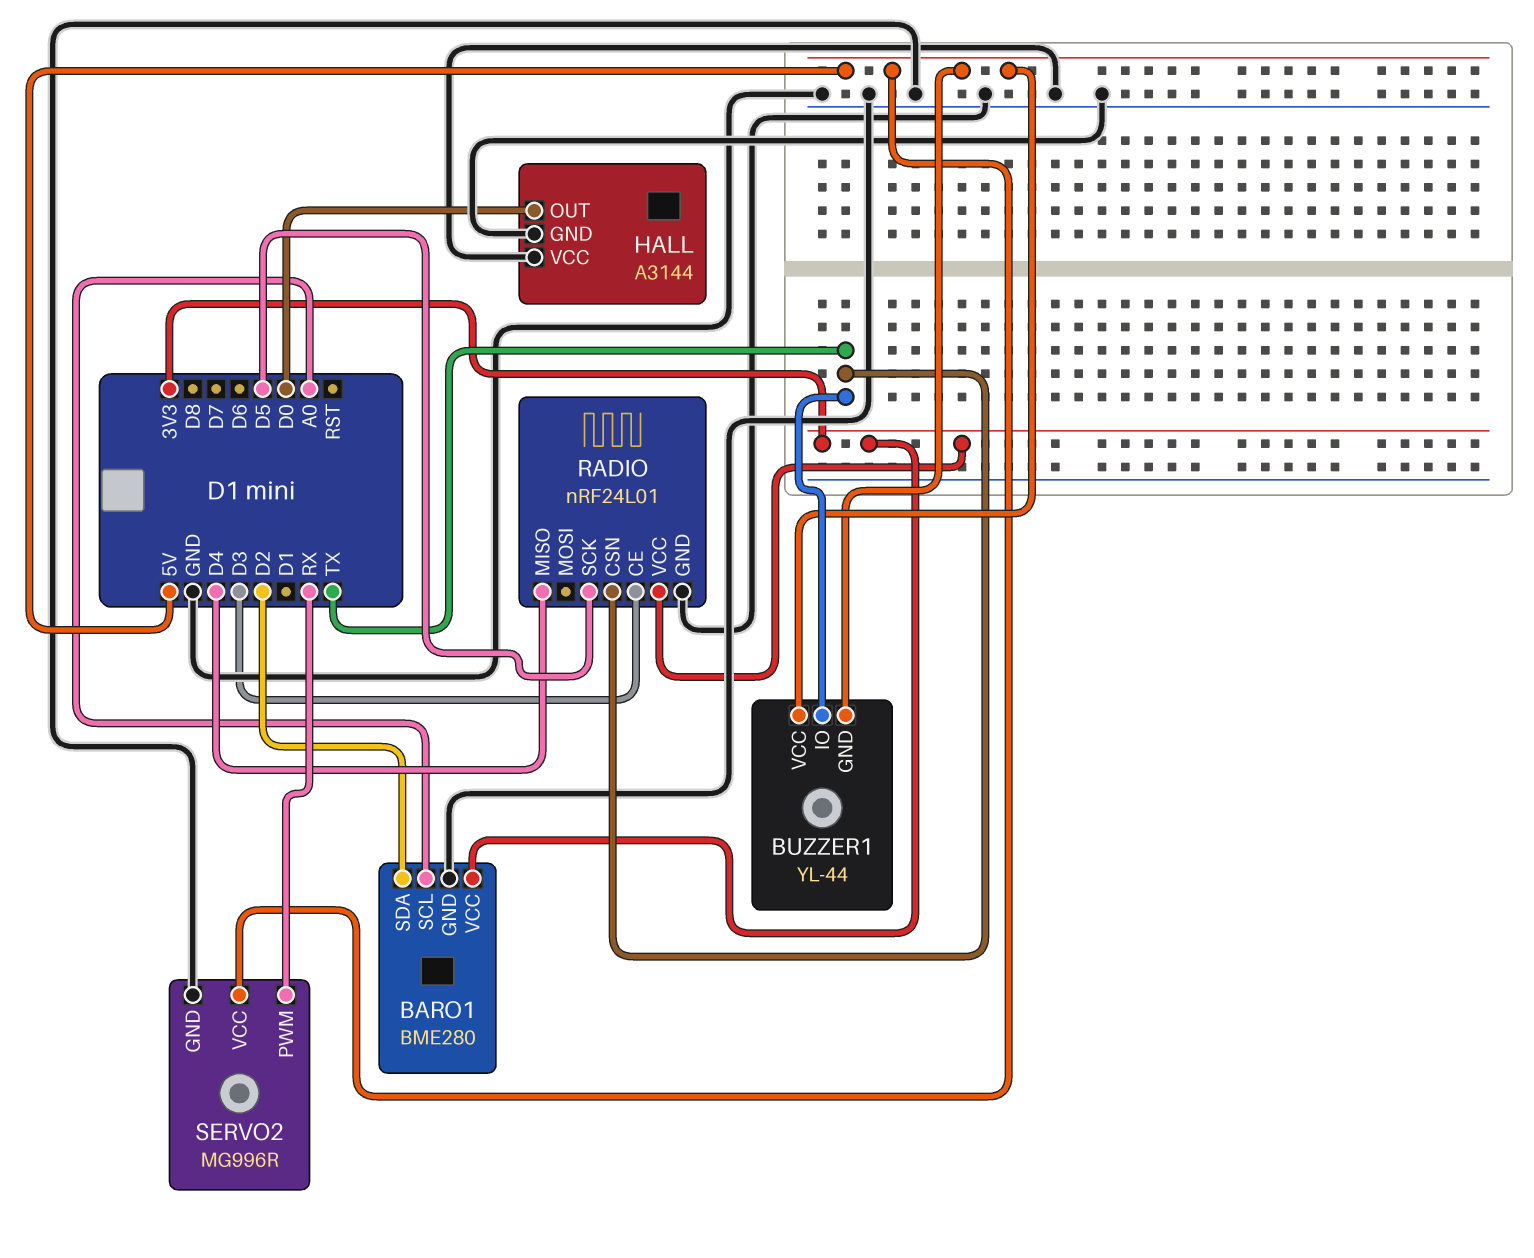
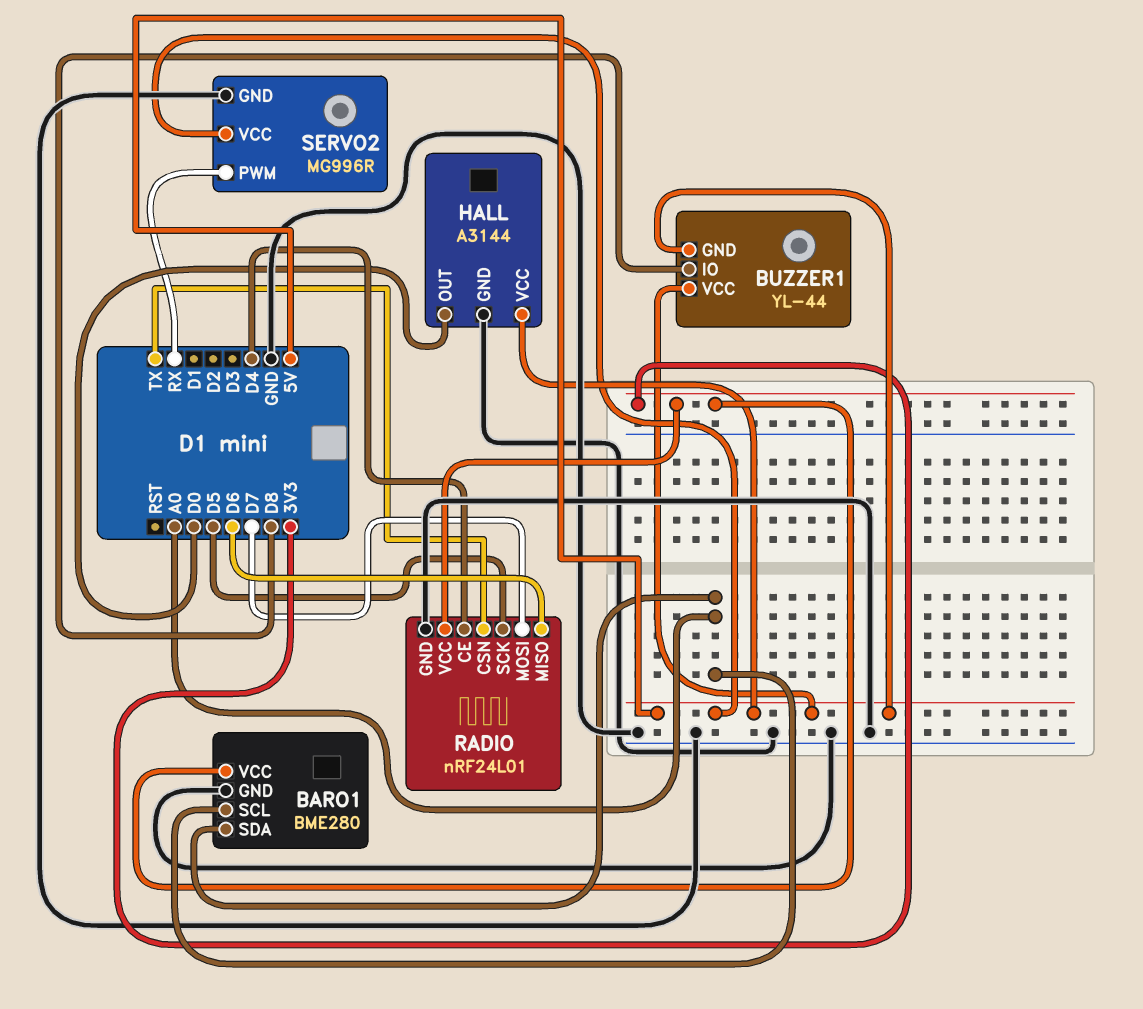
BARO1 pin SDA: D2 -> A0
BUZZER1 pin IO: TX -> D8
HALL pin VCC: GND -> 5V
RADIO pin CE: D3 -> D4
RADIO pin MISO: D4 -> D6
RADIO pin MOSI: none -> D7

